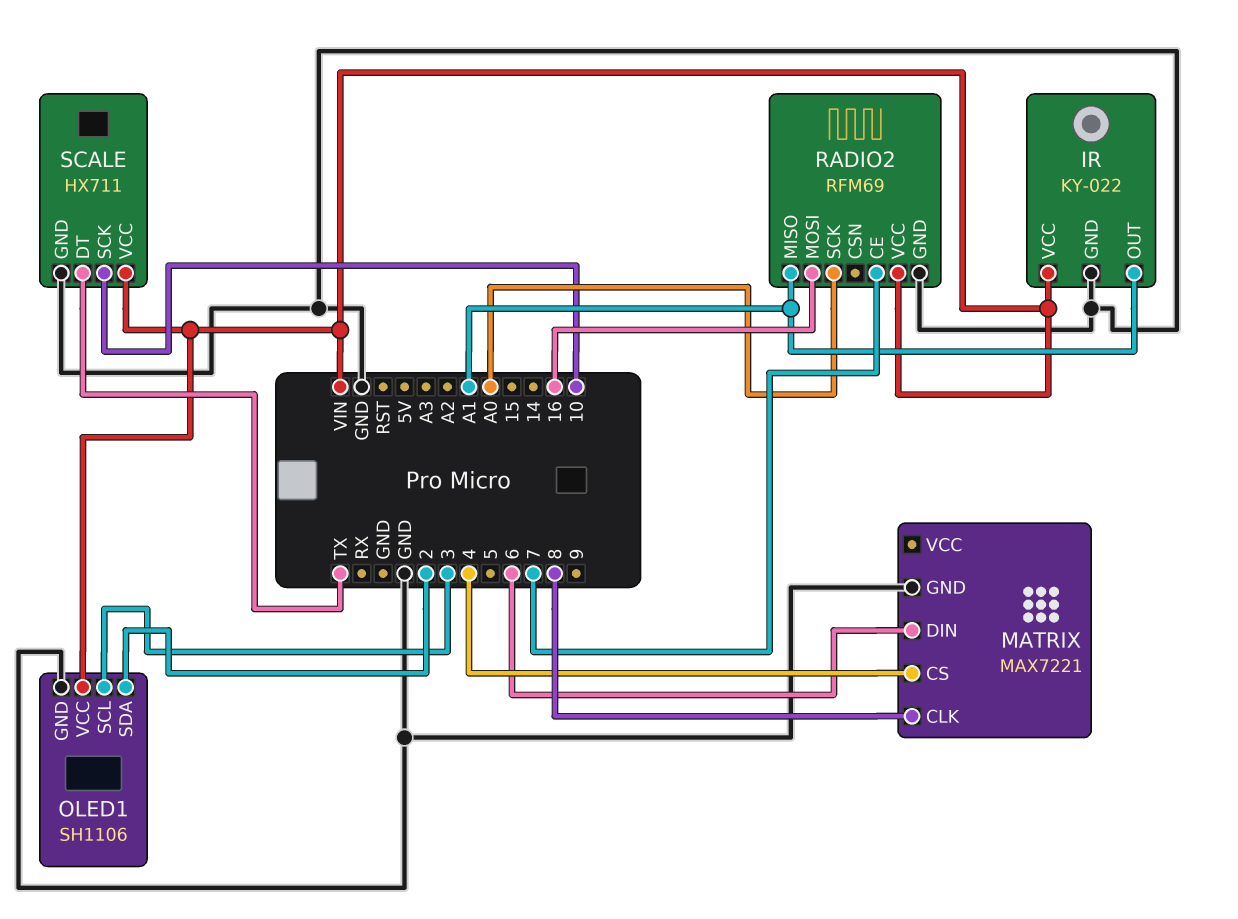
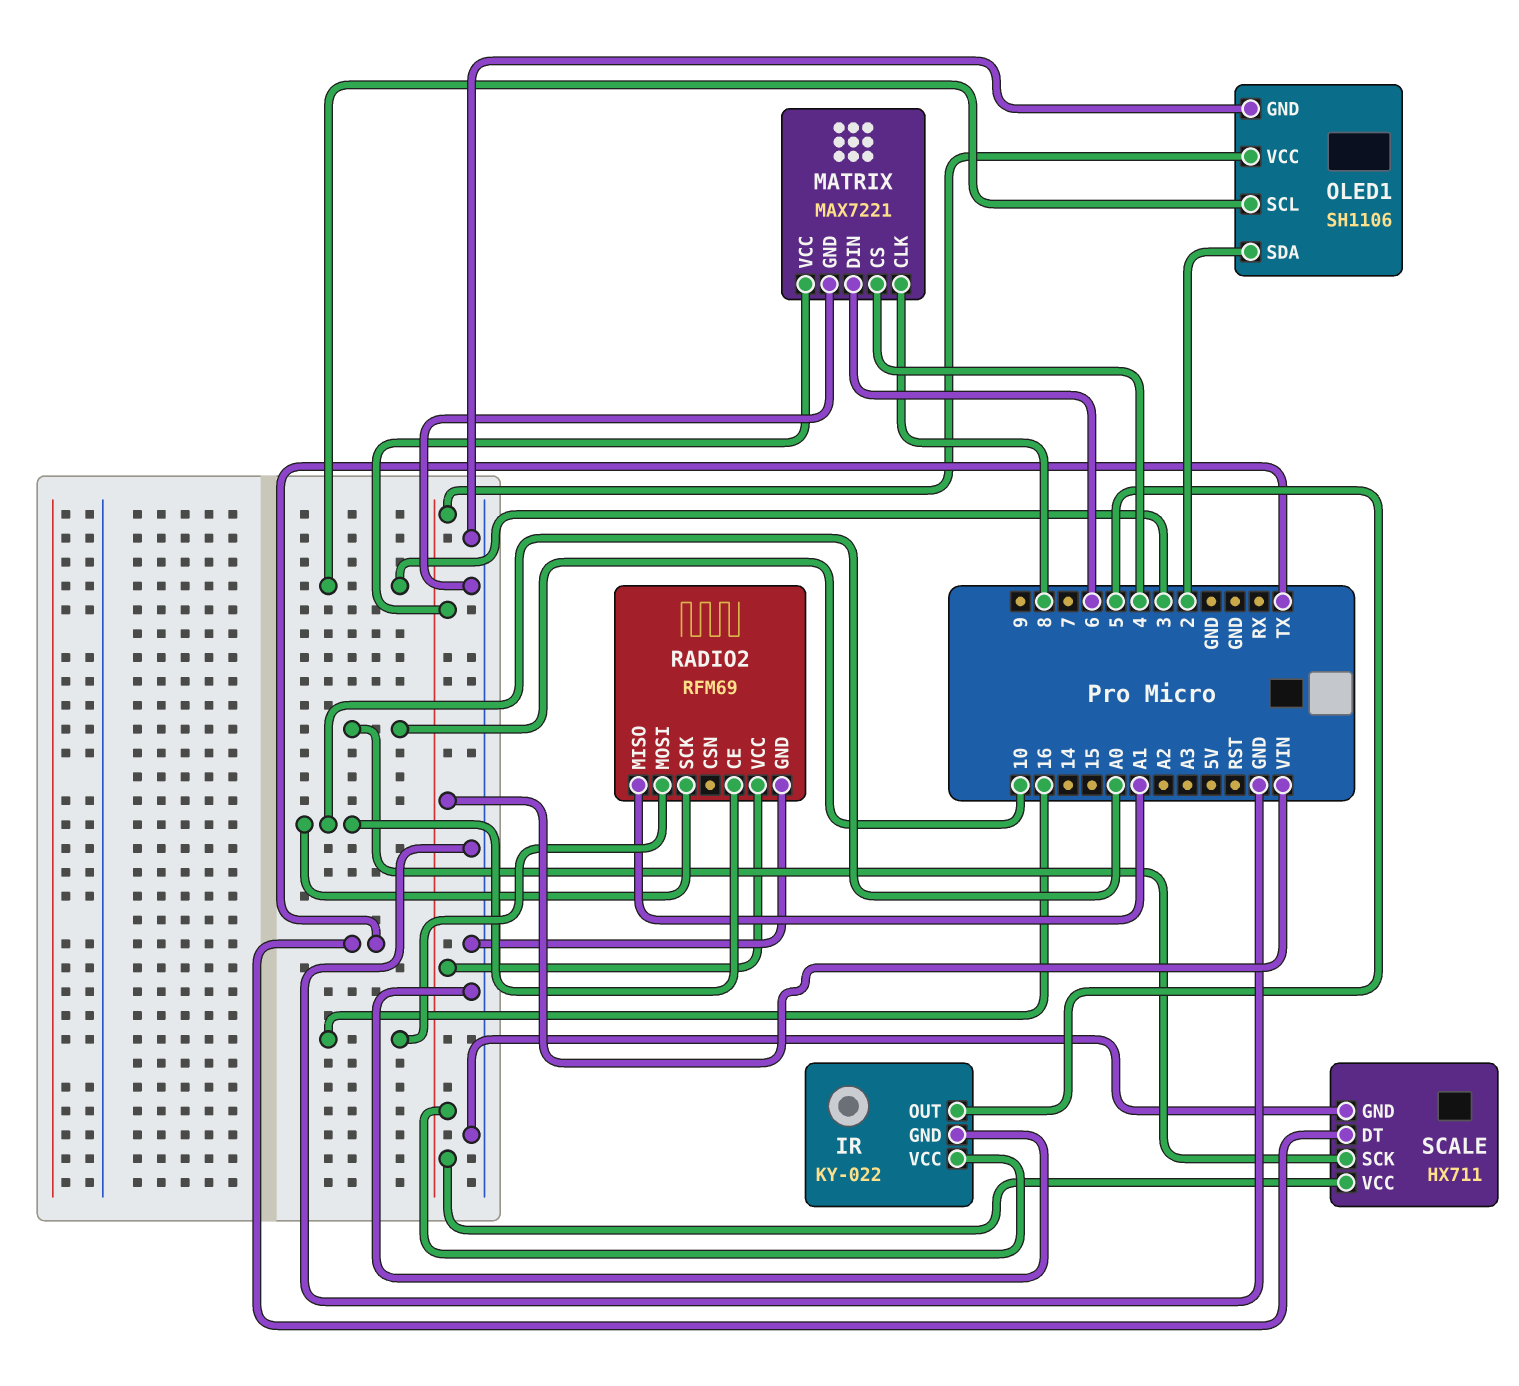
IR pin OUT: A1 -> 5
MATRIX pin VCC: none -> VIN
RADIO2 pin CE: 7 -> A0

